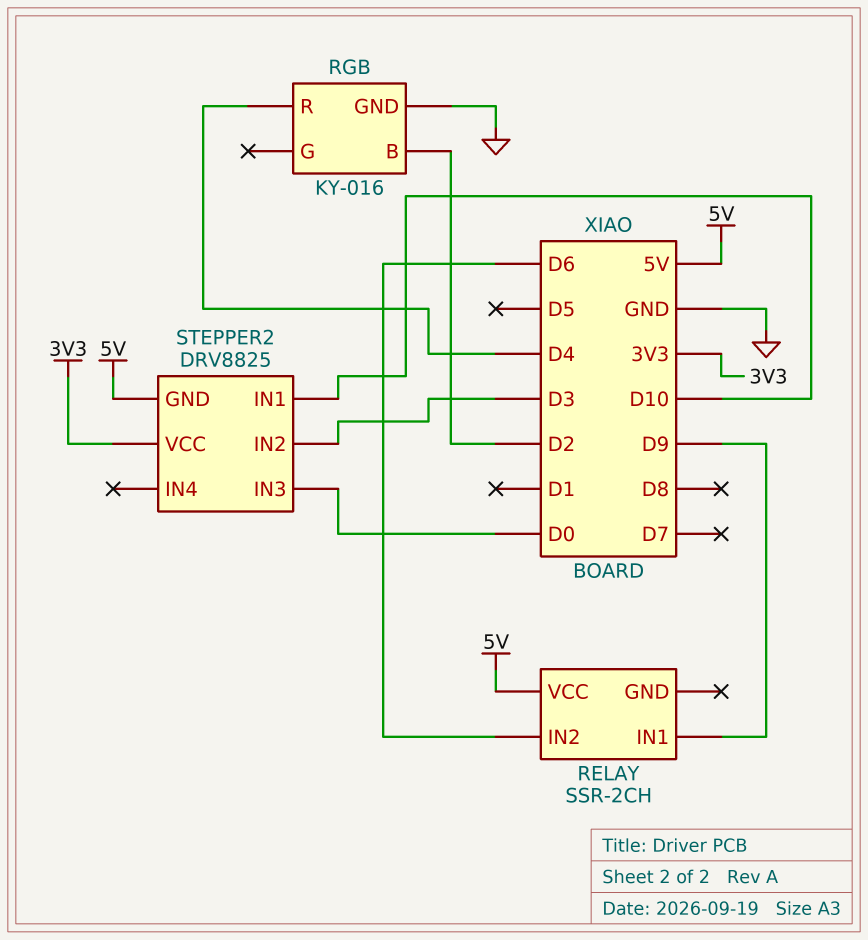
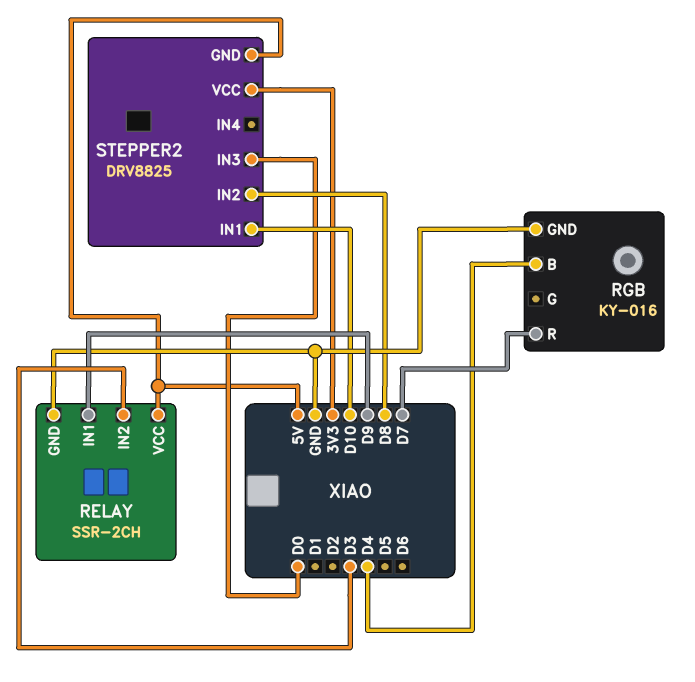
RELAY pin GND: none -> GND
RELAY pin IN2: D6 -> D3
RGB pin B: D2 -> D4
RGB pin R: D4 -> D7
STEPPER2 pin IN2: D3 -> D8

